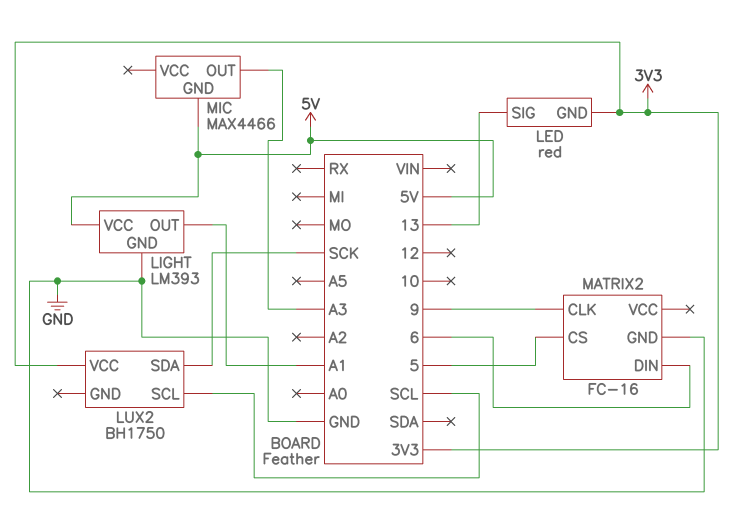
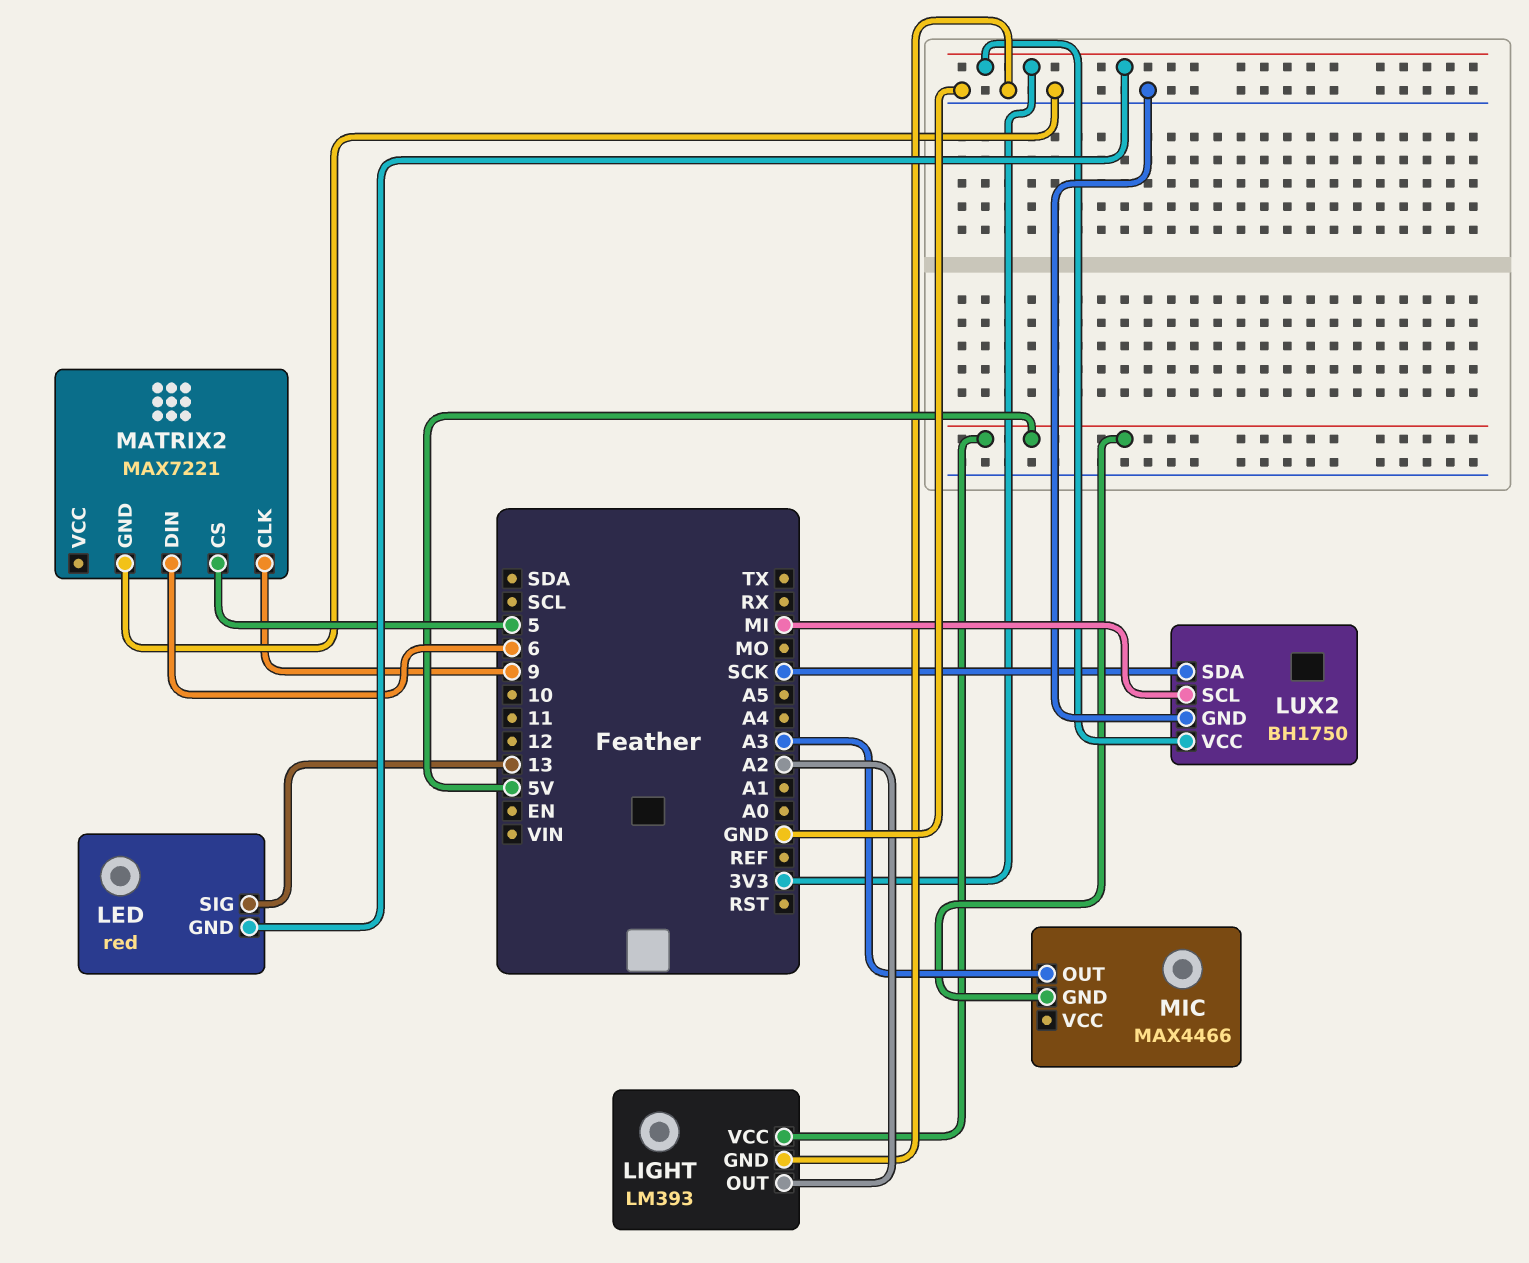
LIGHT pin OUT: A1 -> A2
LUX2 pin GND: none -> GND
LUX2 pin SCL: SCL -> MI
MATRIX2: FC-16 -> MAX7221

